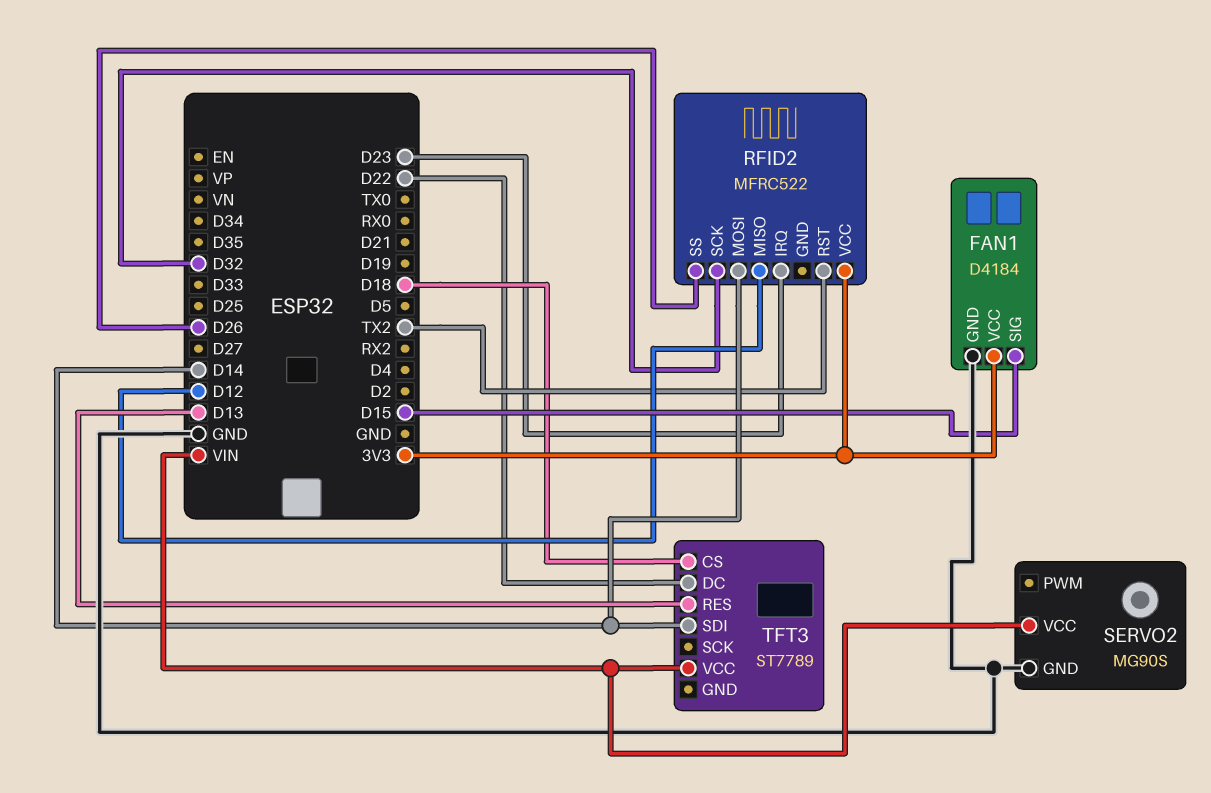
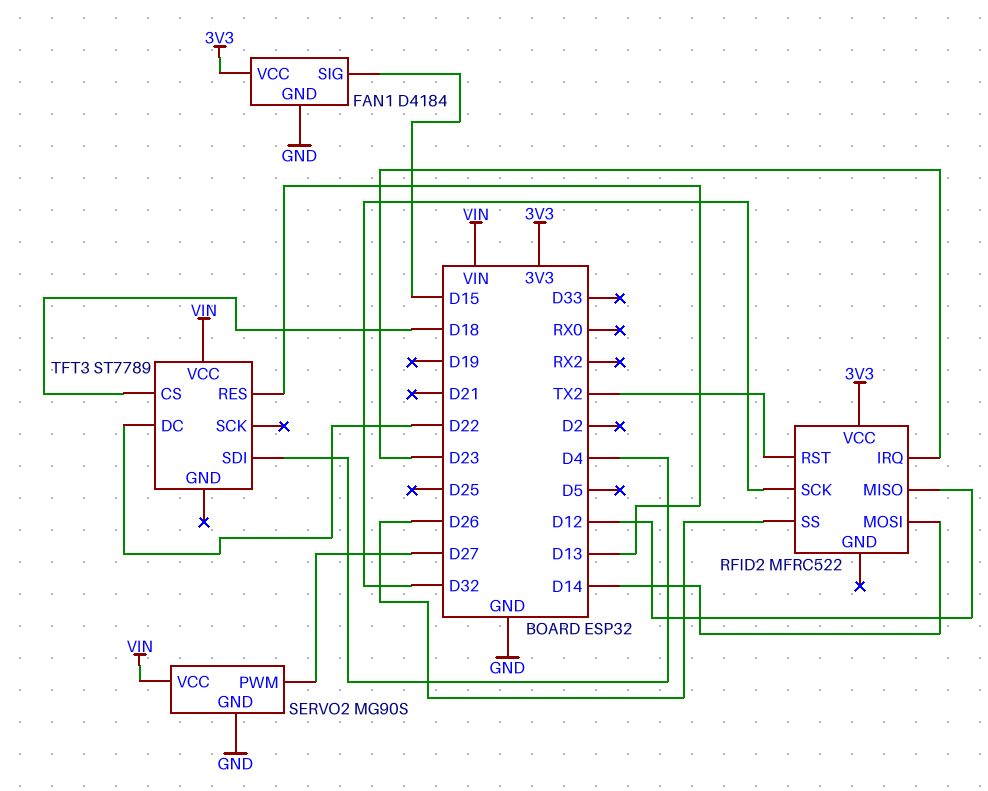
SERVO2 pin PWM: none -> D27
TFT3 pin SDI: D14 -> D4

